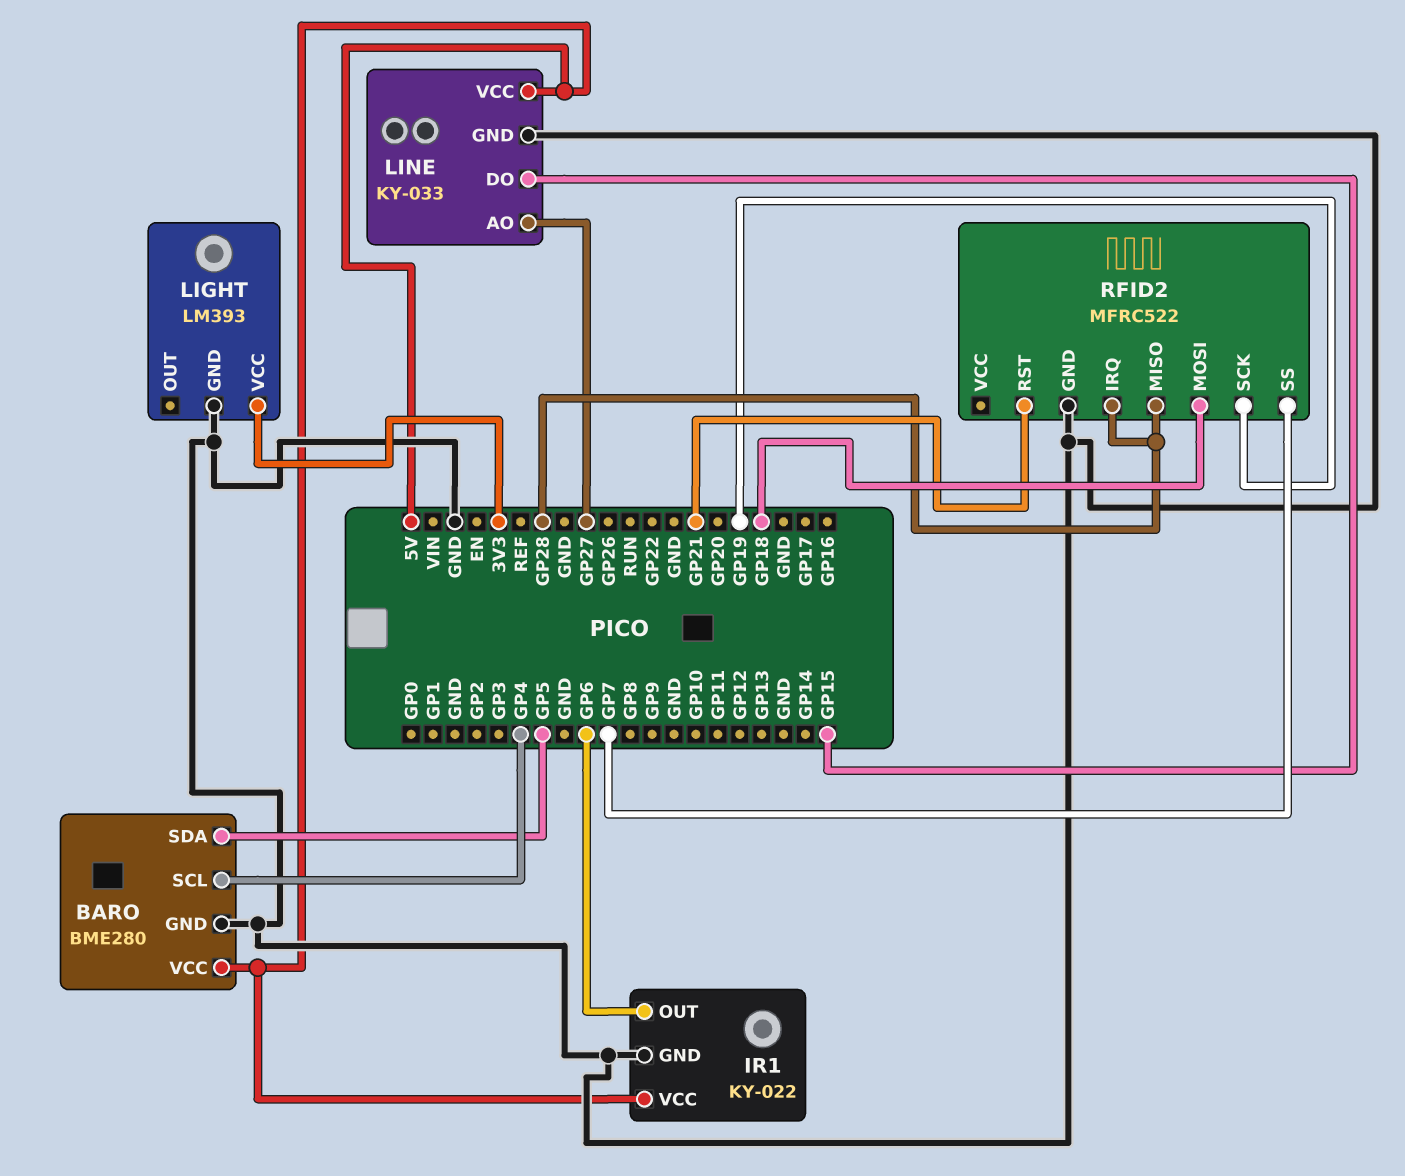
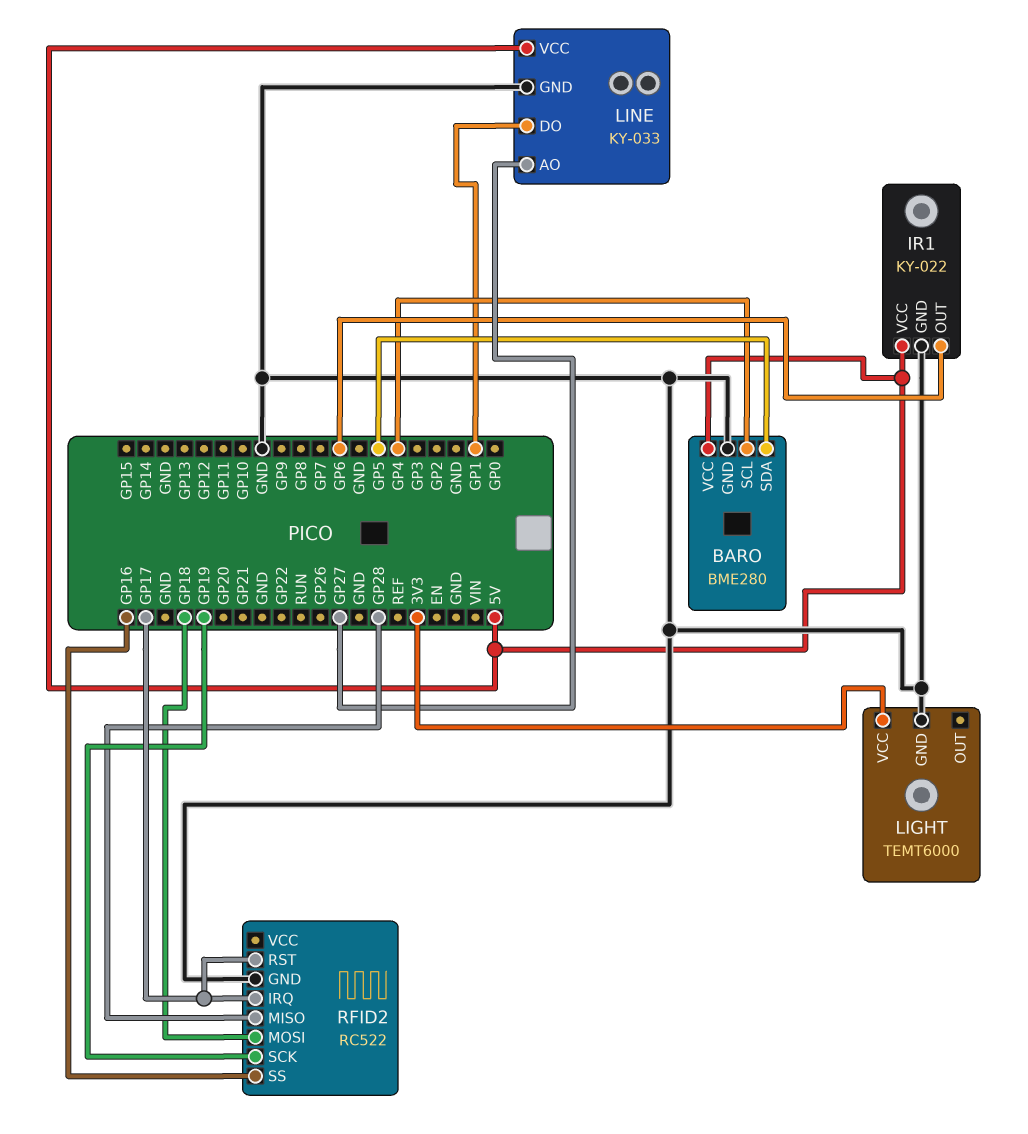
LIGHT: LM393 -> TEMT6000
LINE pin DO: GP15 -> GP1
RFID2: MFRC522 -> RC522
RFID2 pin IRQ: GP28 -> GP17
RFID2 pin RST: GP21 -> GP17
RFID2 pin SS: GP7 -> GP16

